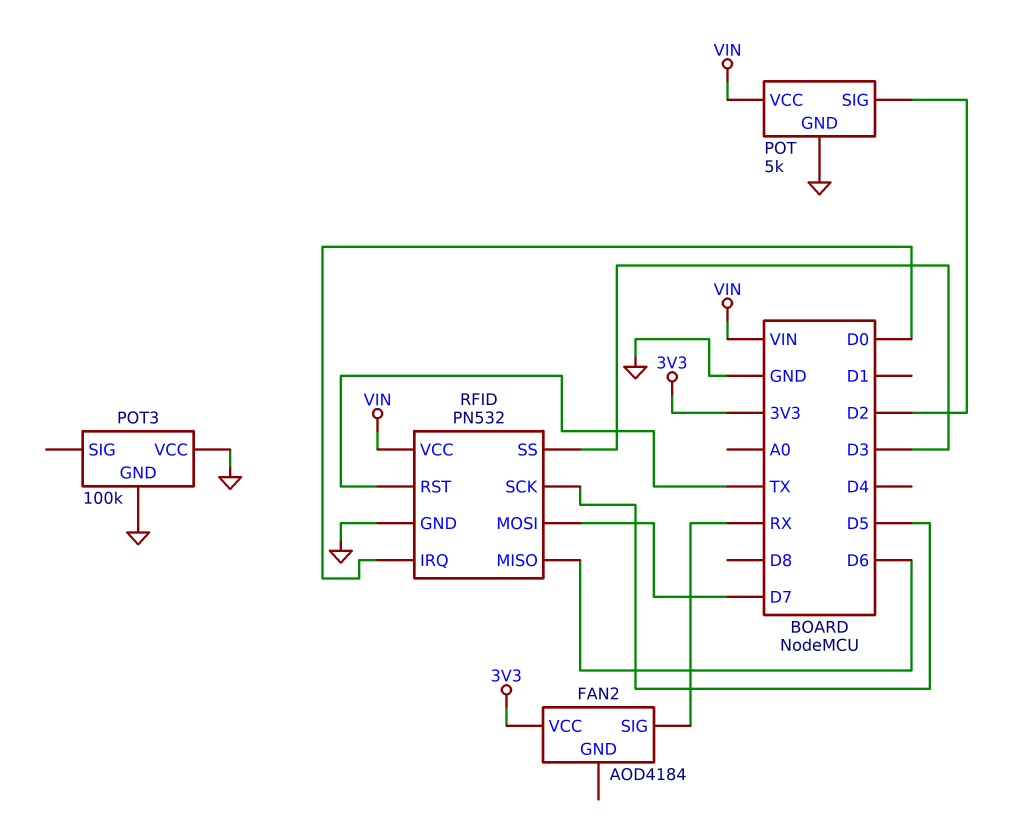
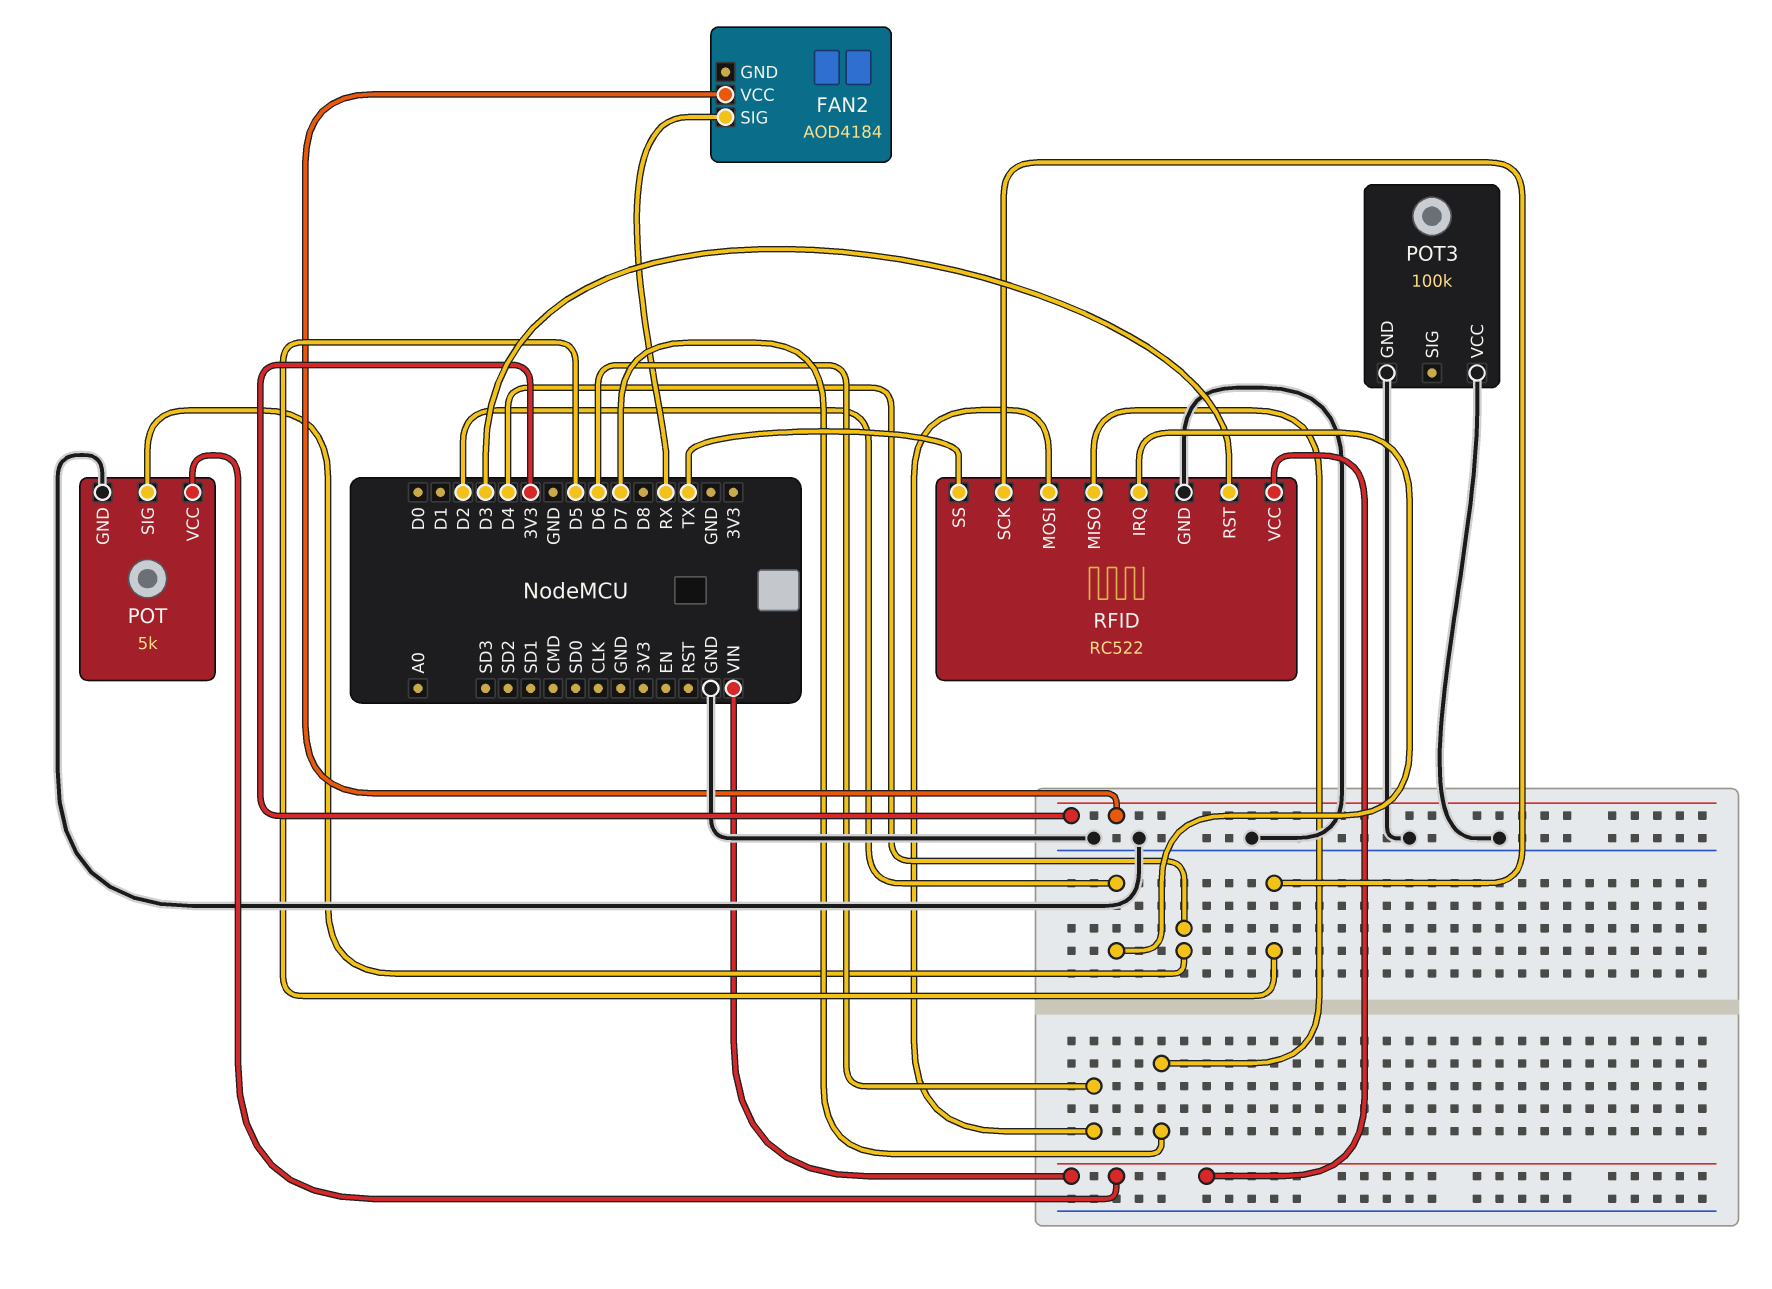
POT pin SIG: D2 -> D4
RFID: PN532 -> RC522
RFID pin IRQ: D0 -> D2
RFID pin MISO: D6 -> D7
RFID pin MOSI: D7 -> D6
RFID pin RST: TX -> D3
RFID pin SS: D3 -> TX

